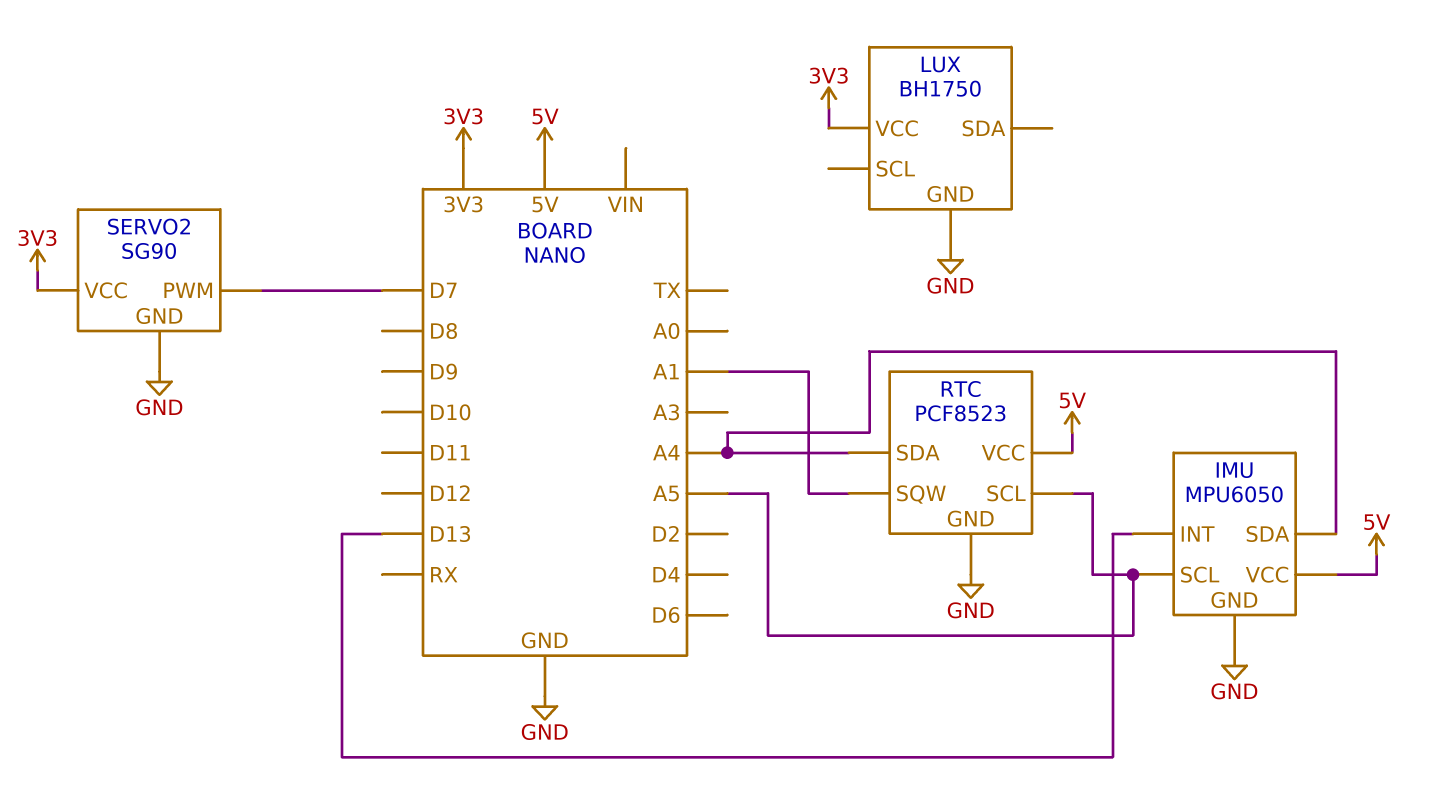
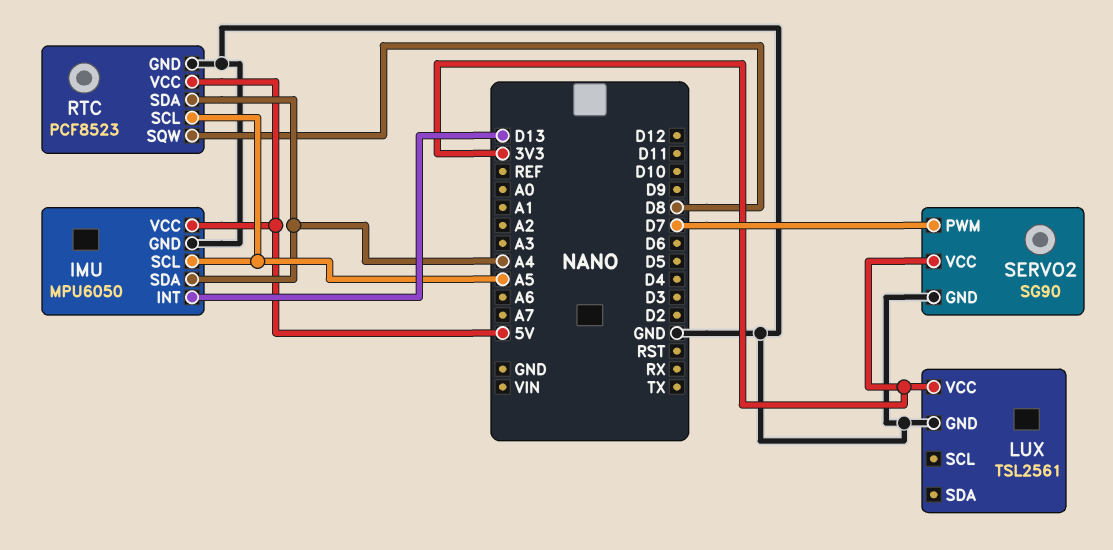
LUX: BH1750 -> TSL2561
RTC pin SQW: A1 -> D8

